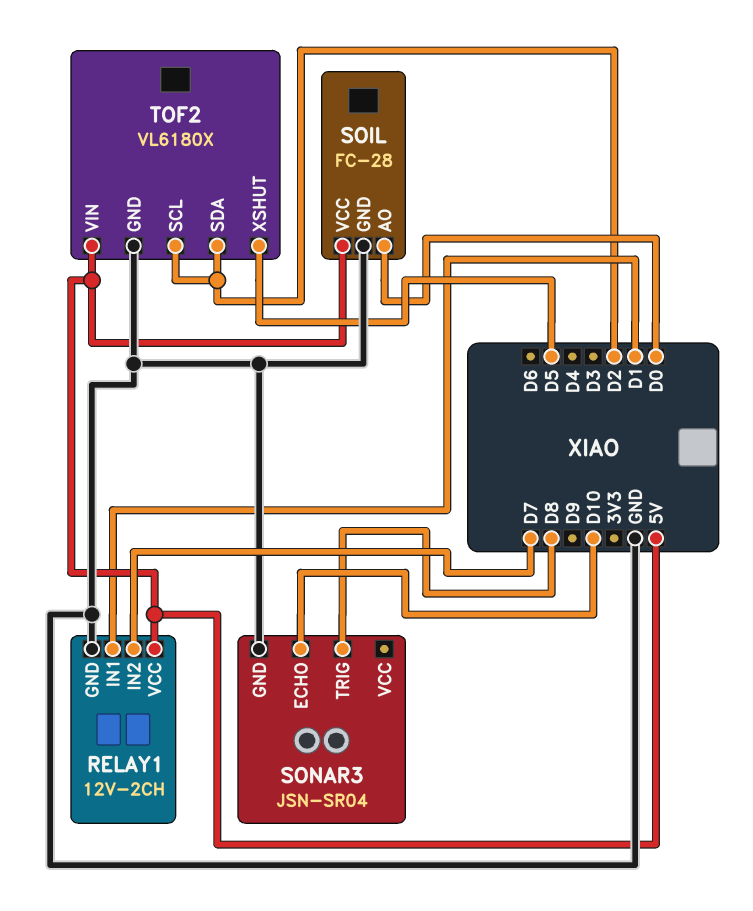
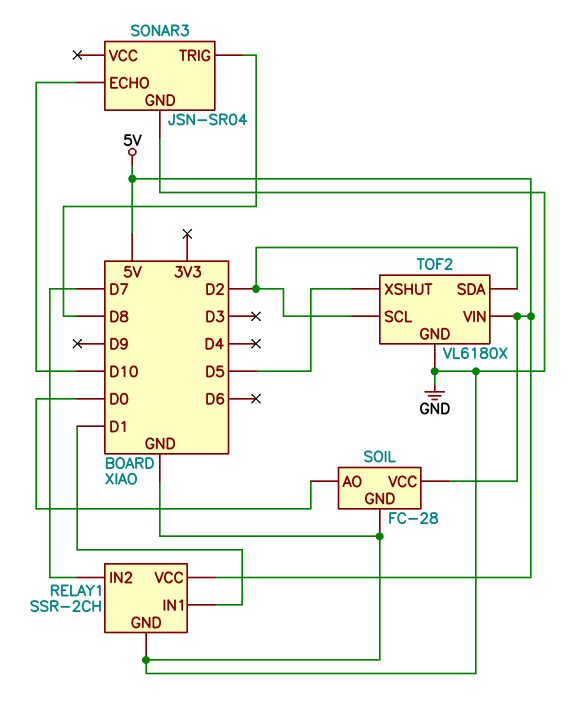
RELAY1: 12V-2CH -> SSR-2CH

